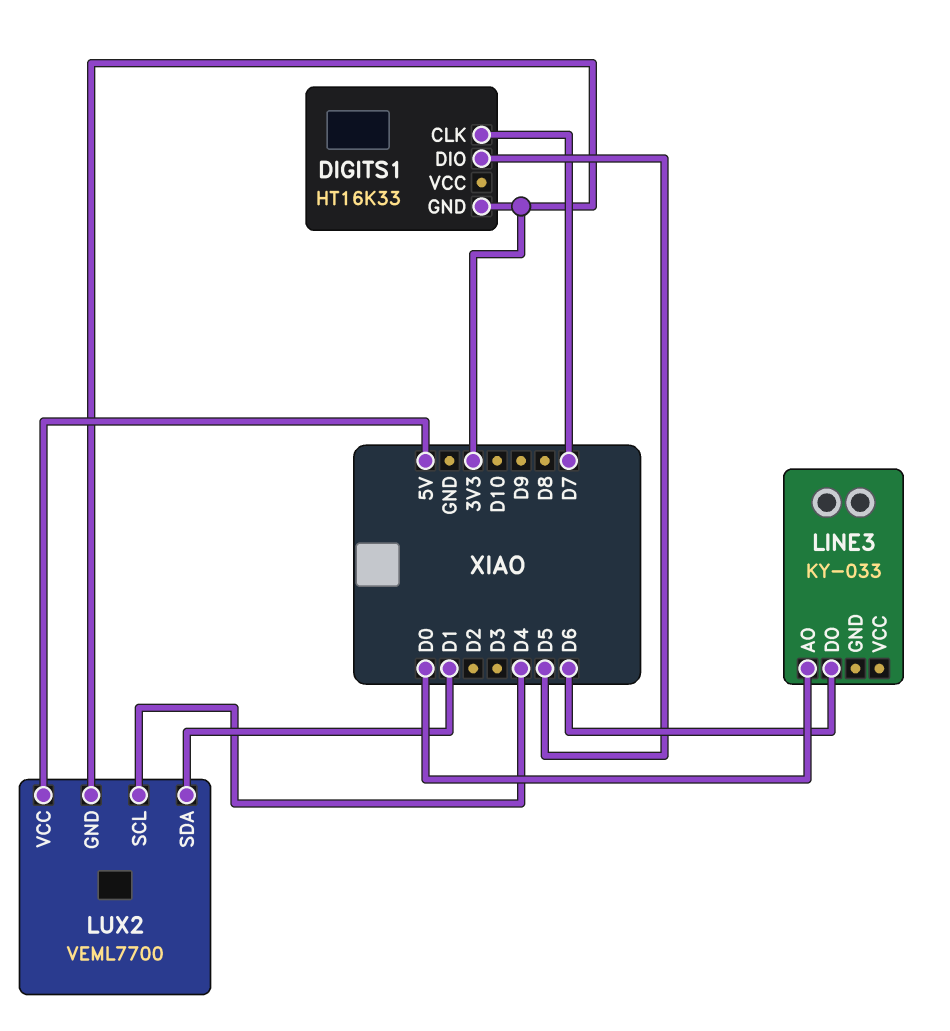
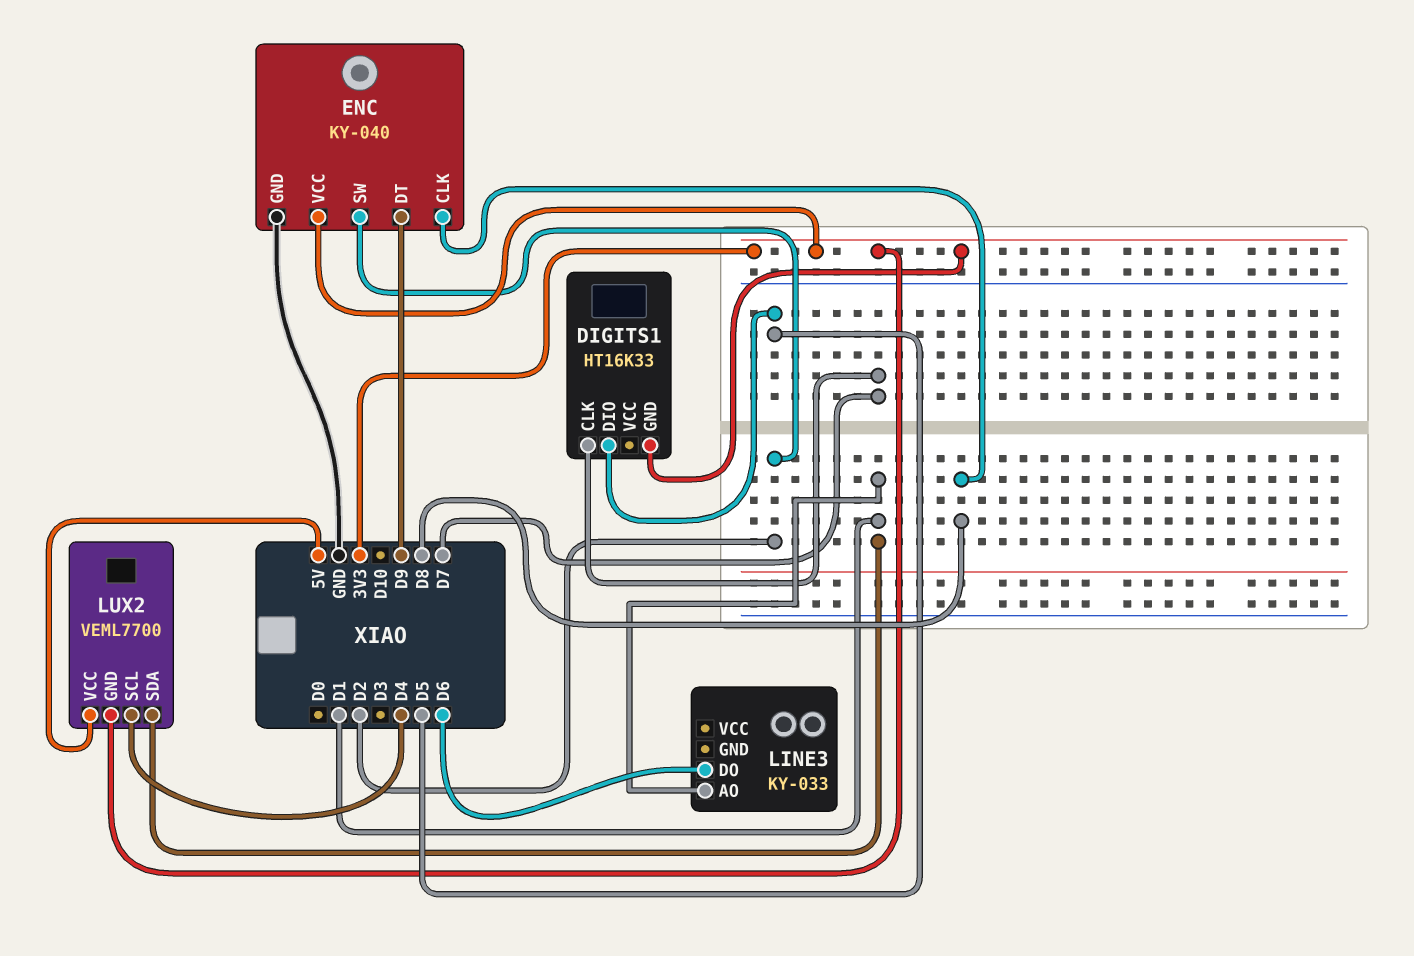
ENC: none -> KY-040
ENC pin CLK: none -> D8
ENC pin DT: none -> D9
ENC pin GND: none -> GND
ENC pin SW: none -> D2
ENC pin VCC: none -> 3V3
LINE3 pin AO: D0 -> D1

